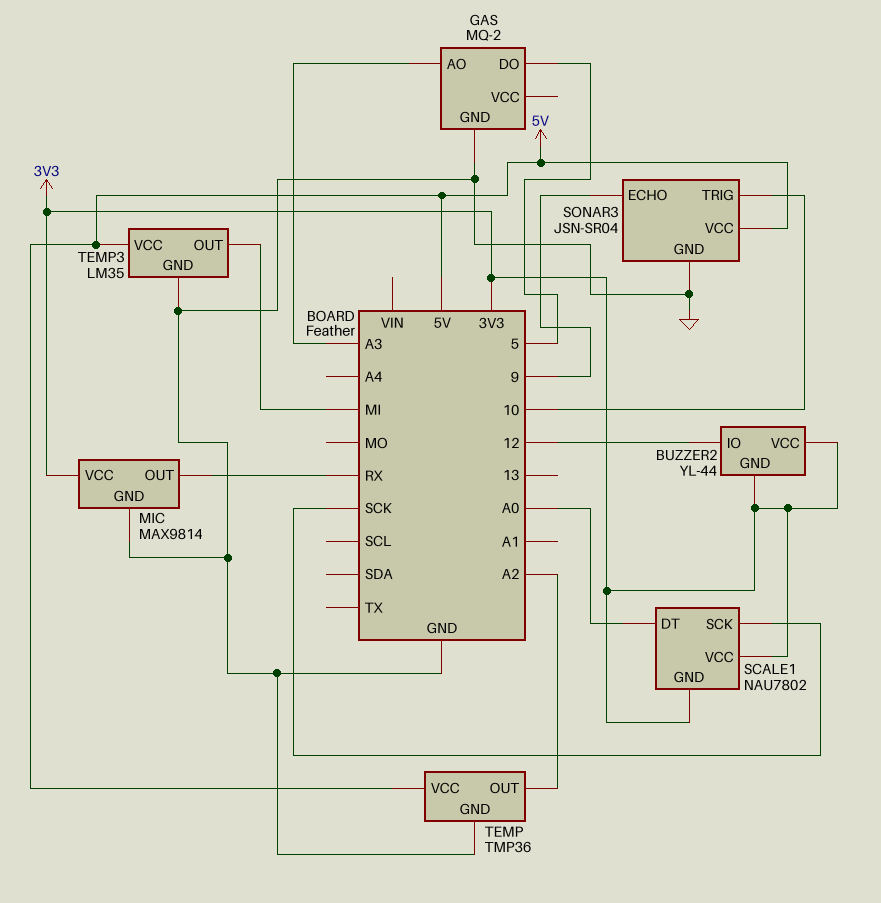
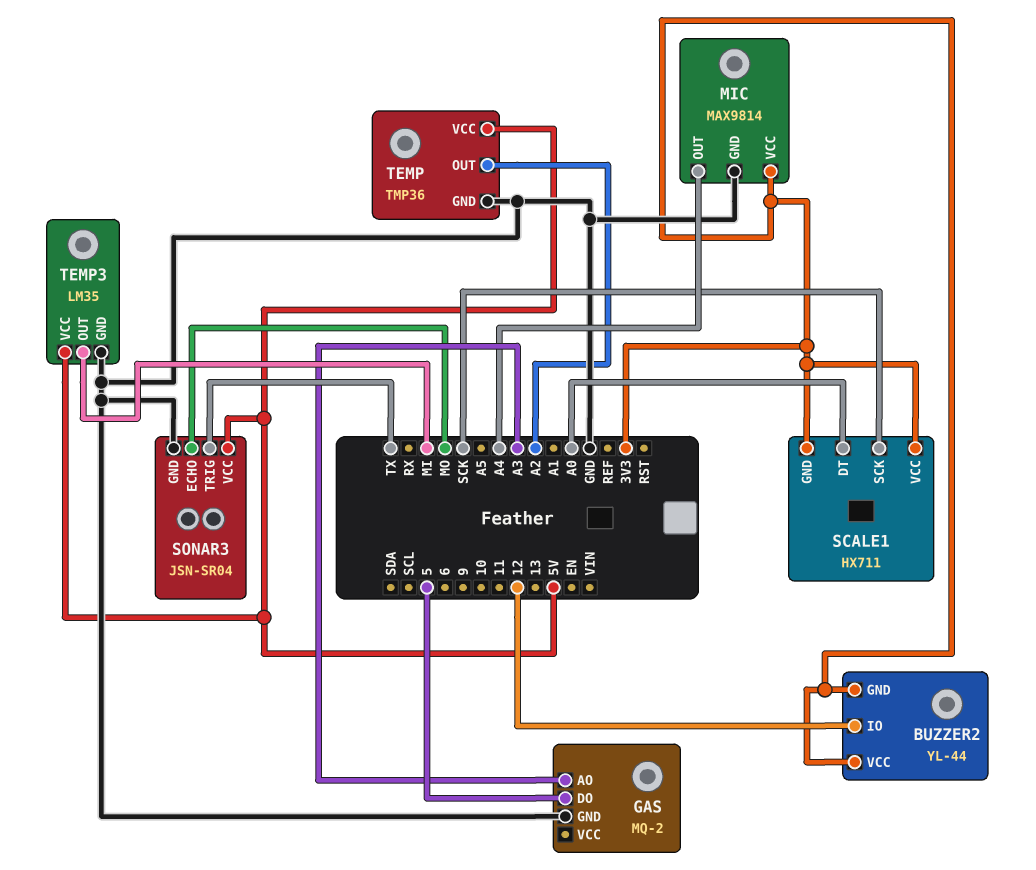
MIC pin OUT: RX -> A4
SCALE1: NAU7802 -> HX711
SONAR3 pin ECHO: 9 -> MO
SONAR3 pin TRIG: 10 -> TX

